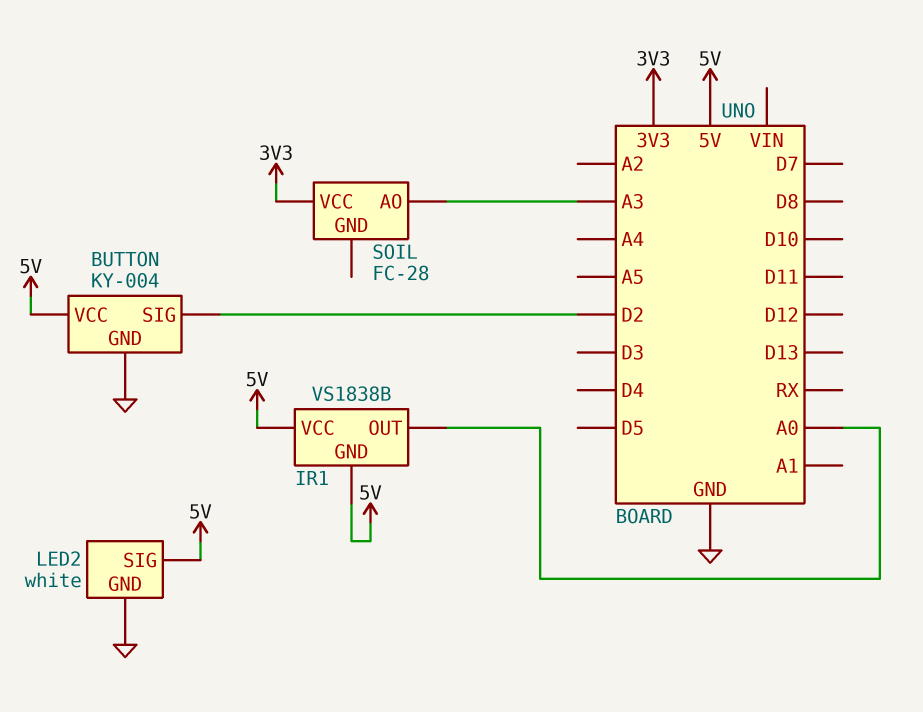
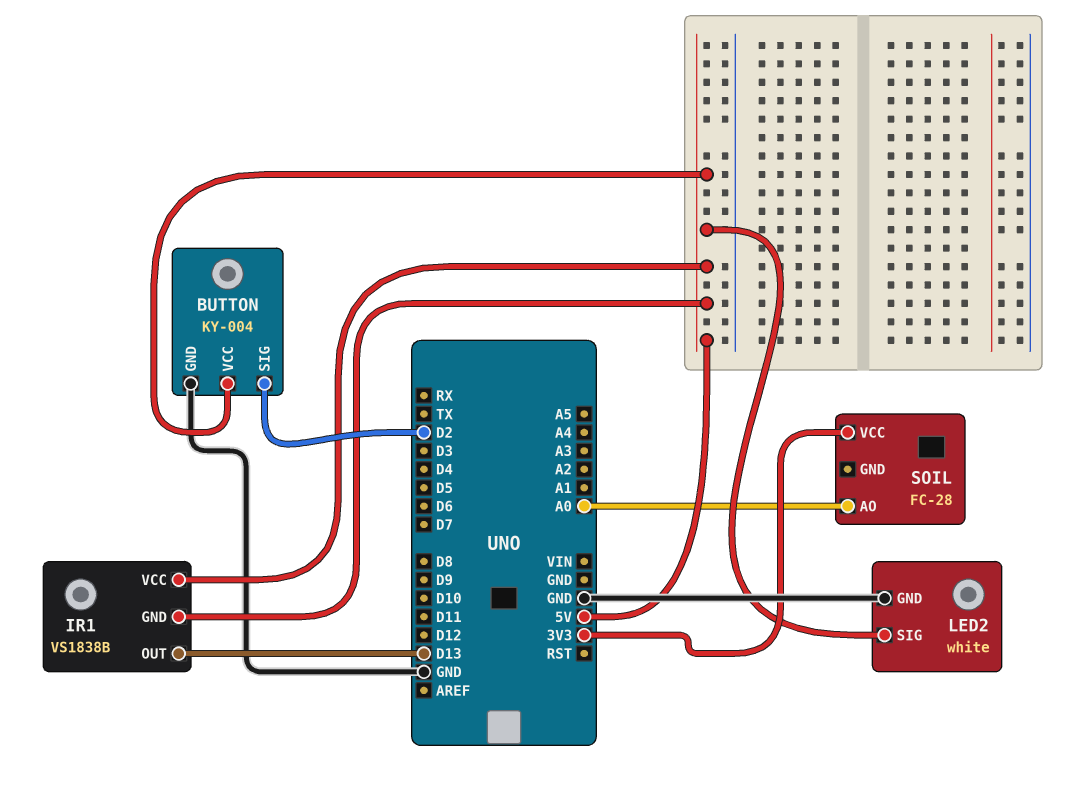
IR1 pin OUT: A0 -> D13
SOIL pin AO: A3 -> A0

